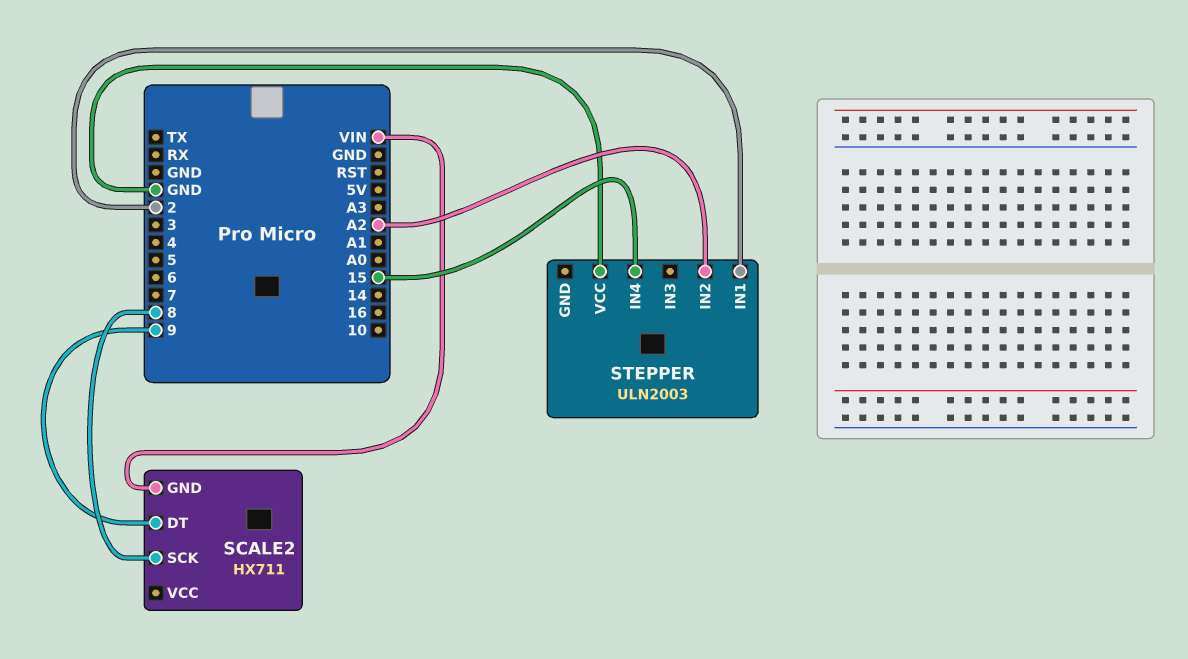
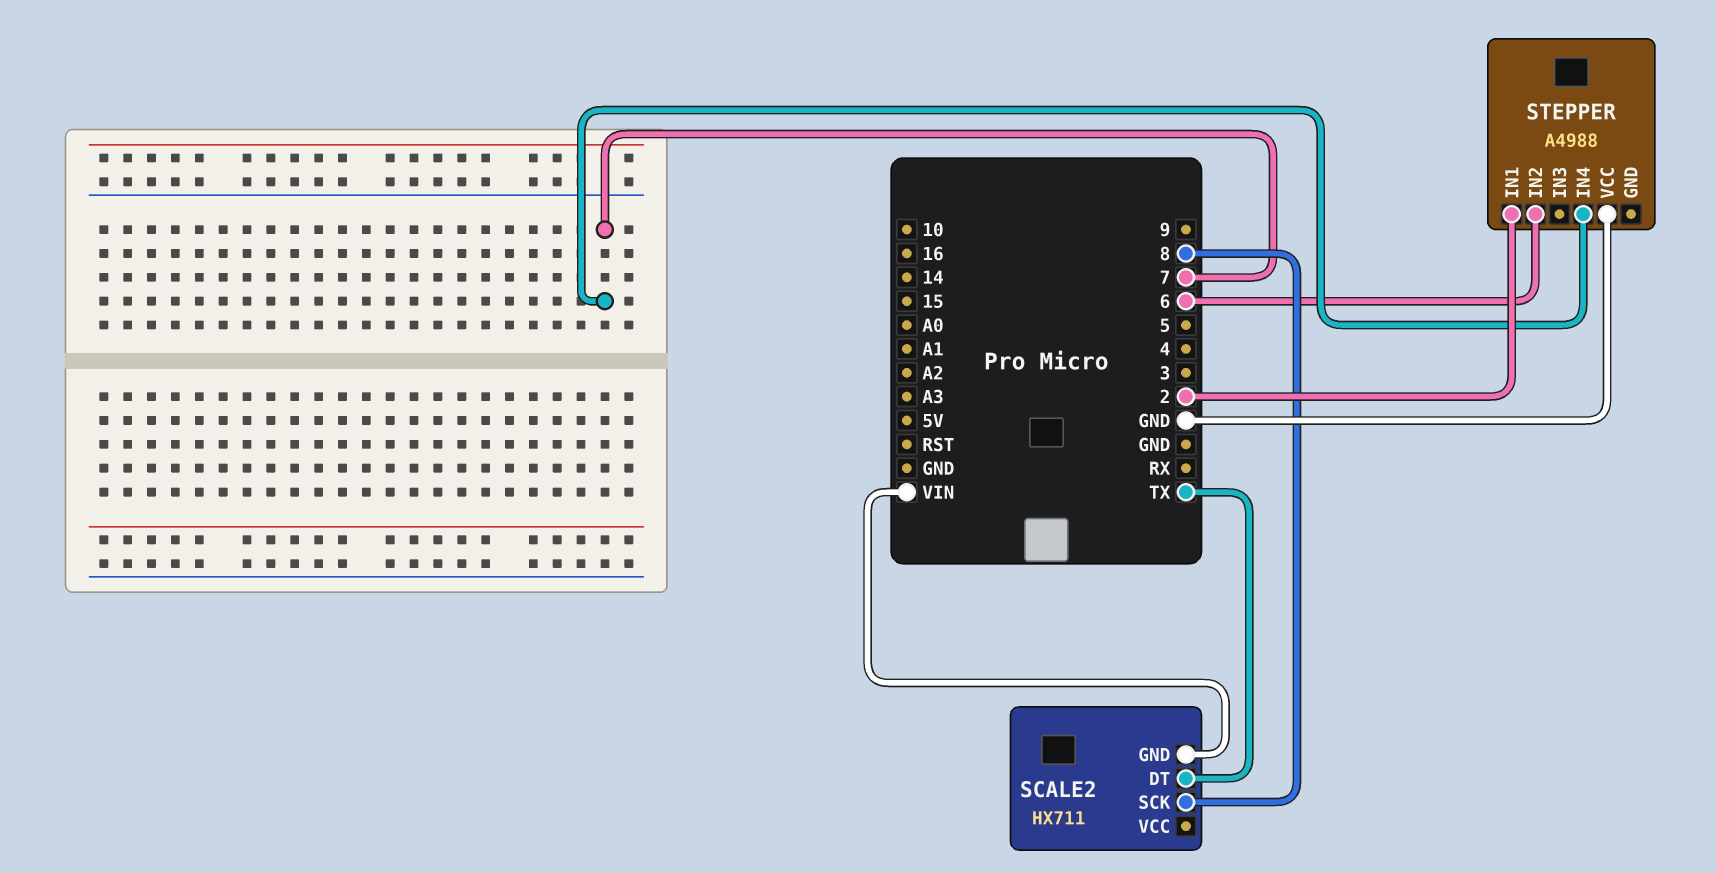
SCALE2 pin DT: 9 -> TX
STEPPER: ULN2003 -> A4988
STEPPER pin IN2: A2 -> 6
STEPPER pin IN4: 15 -> 7

